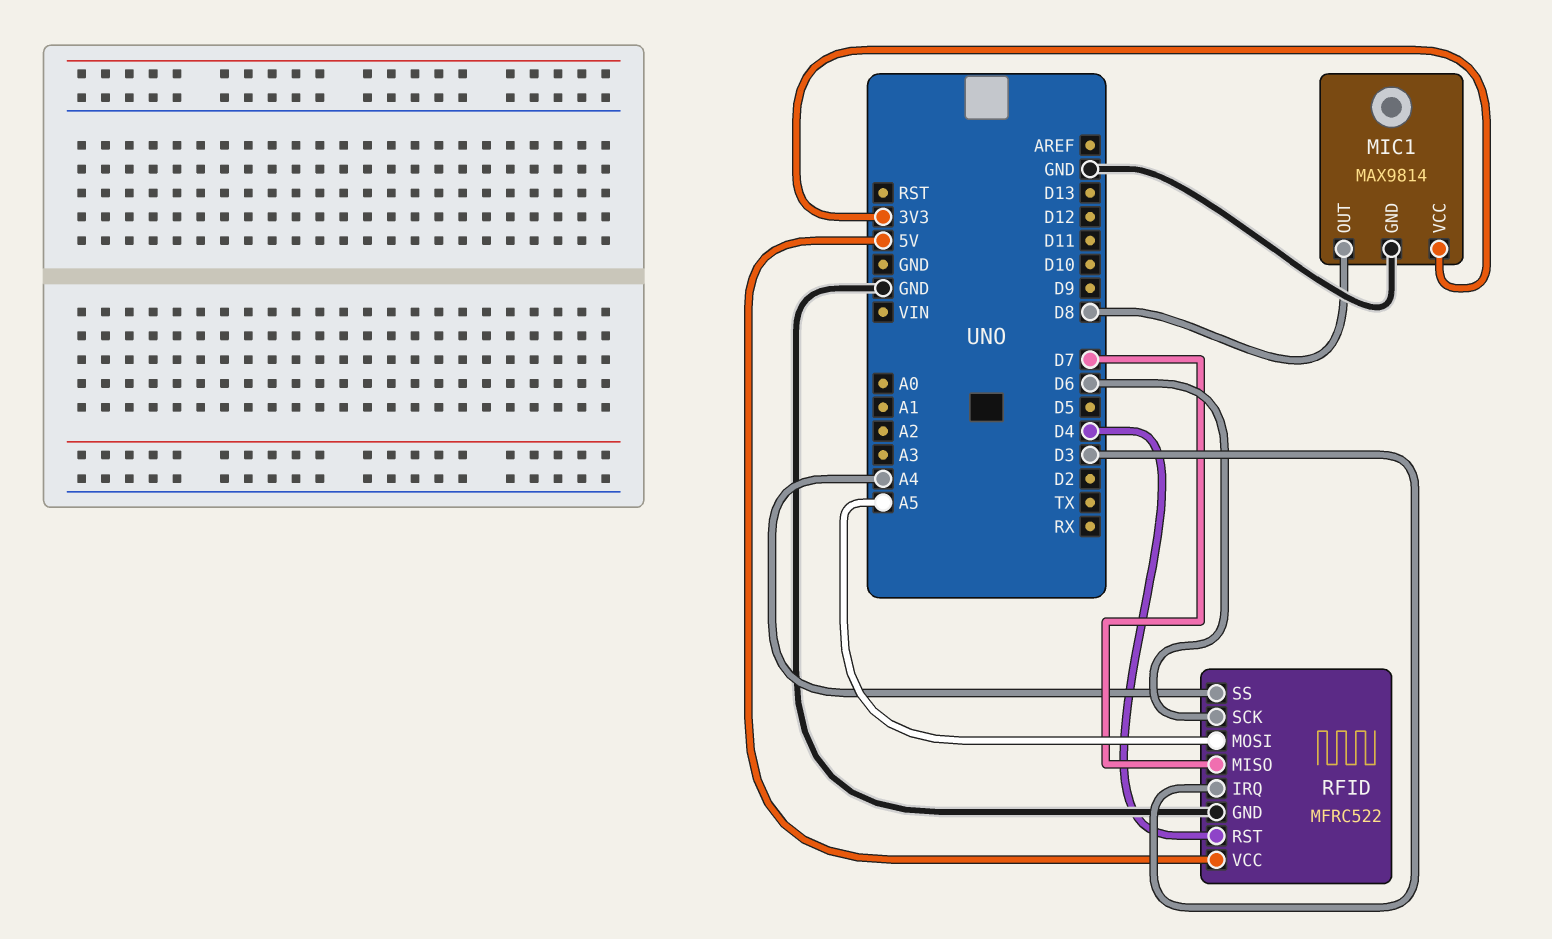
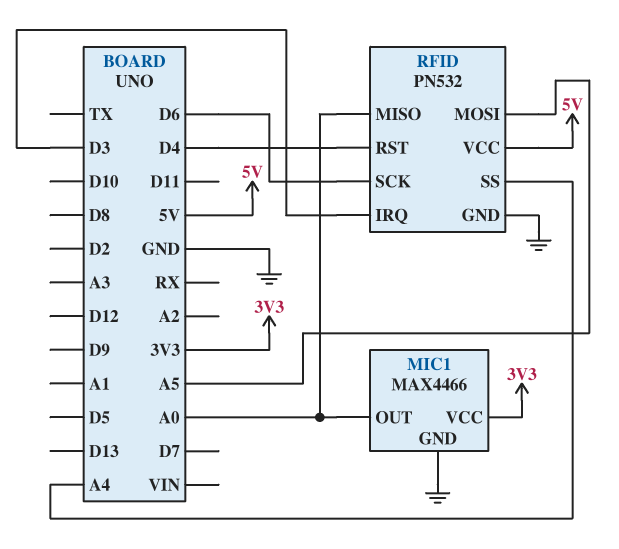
MIC1: MAX9814 -> MAX4466
MIC1 pin OUT: D8 -> A0
RFID: MFRC522 -> PN532
RFID pin MISO: D7 -> A0

